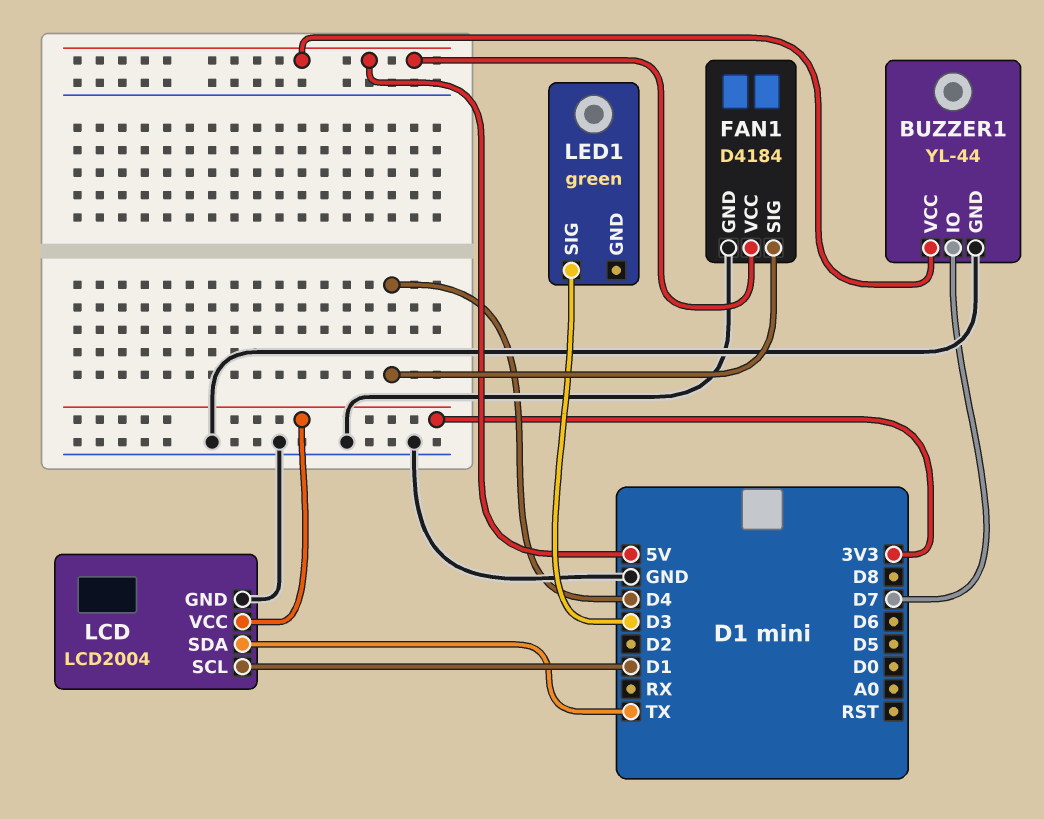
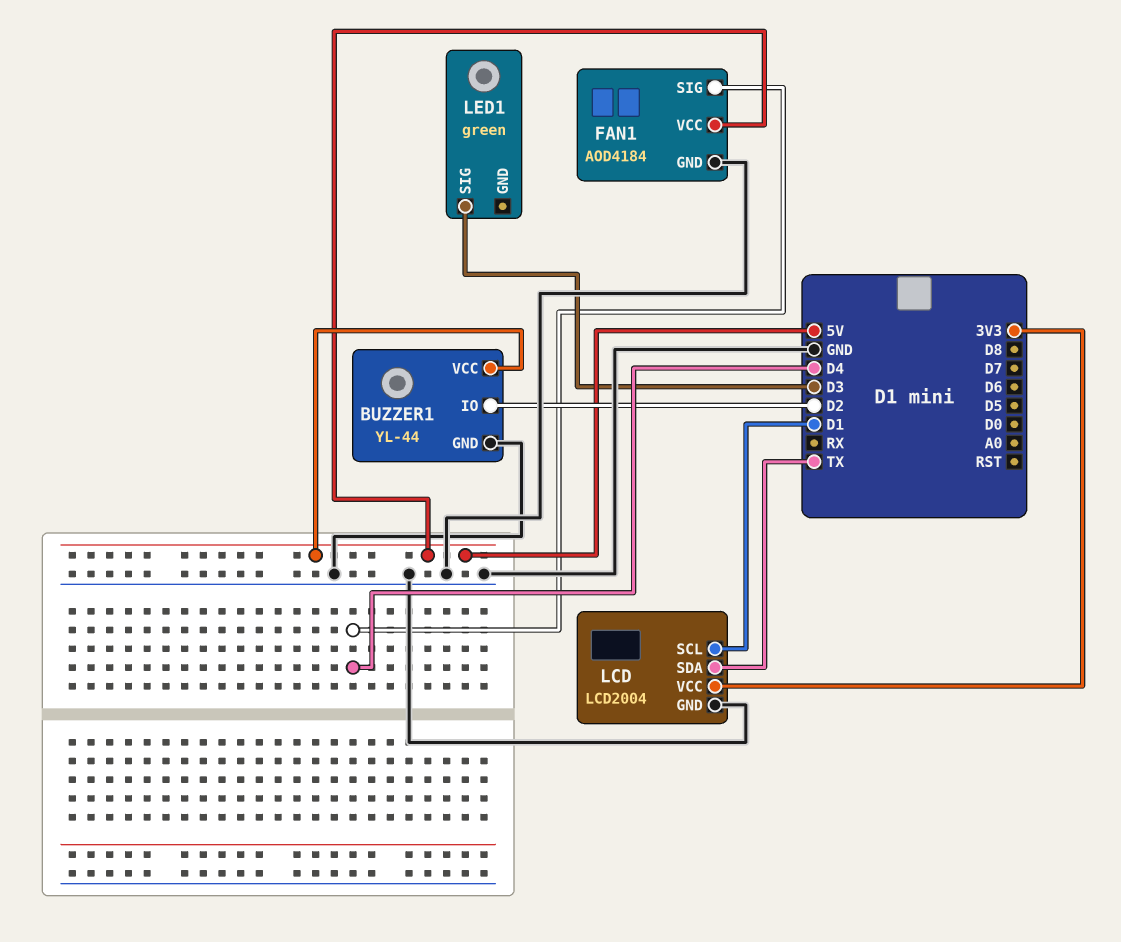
BUZZER1 pin IO: D7 -> D2
FAN1: D4184 -> AOD4184

